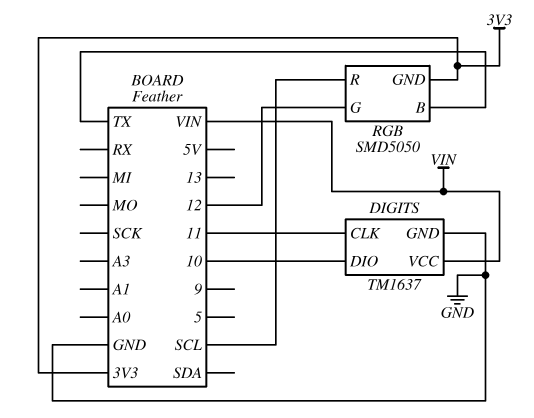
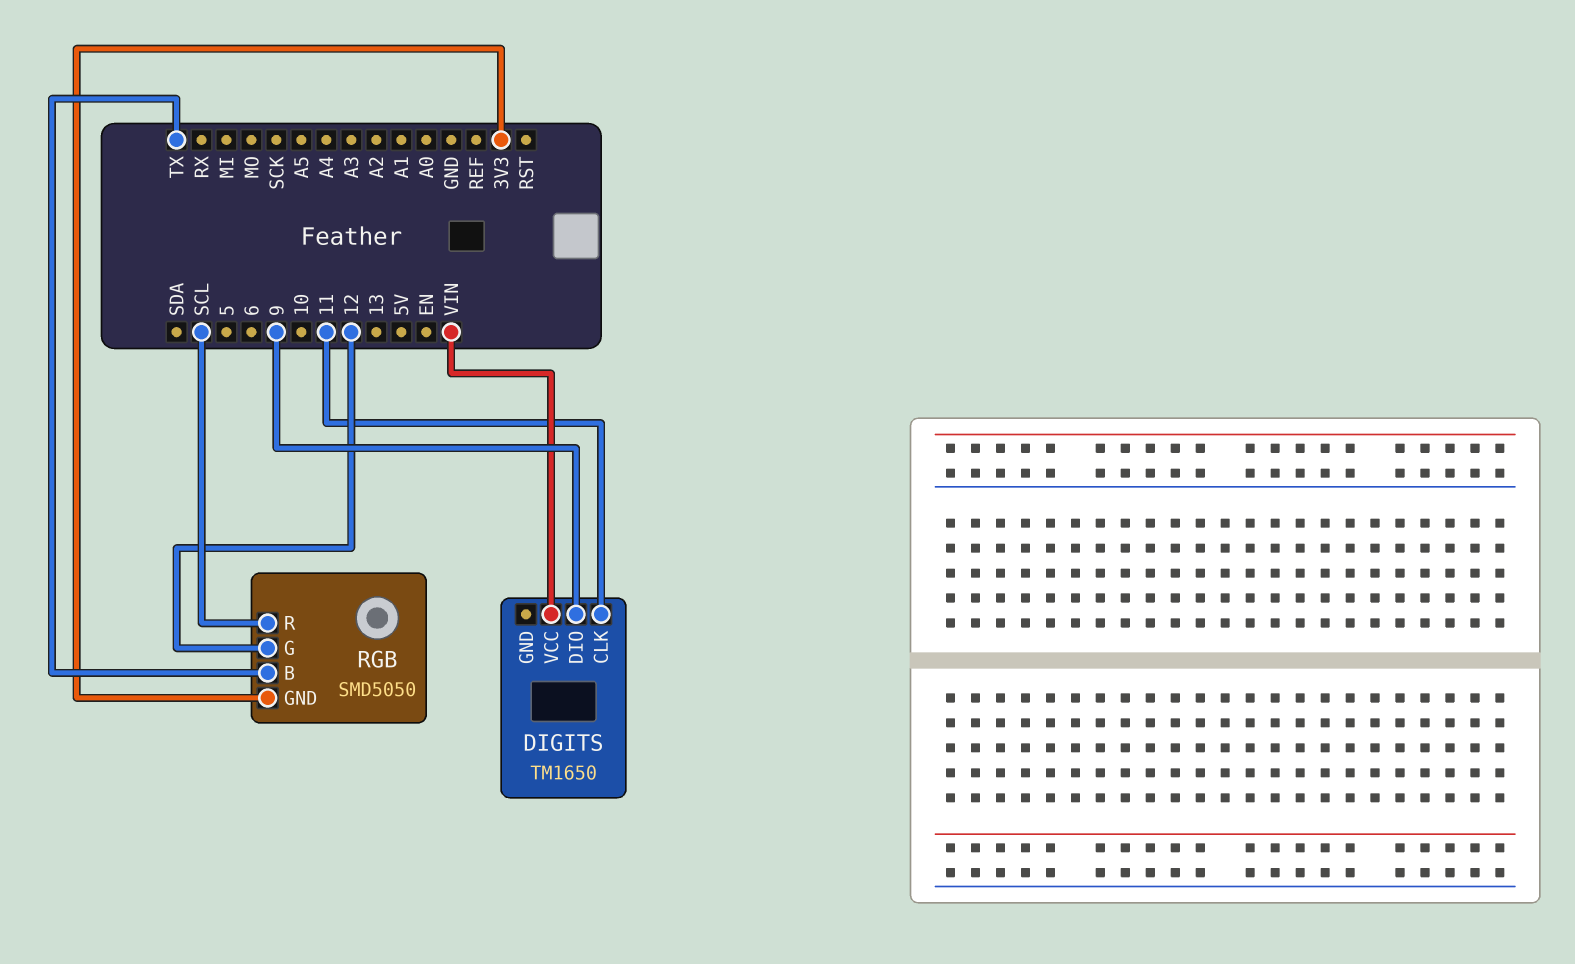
DIGITS: TM1637 -> TM1650
DIGITS pin DIO: 10 -> 9
DIGITS pin GND: GND -> none

